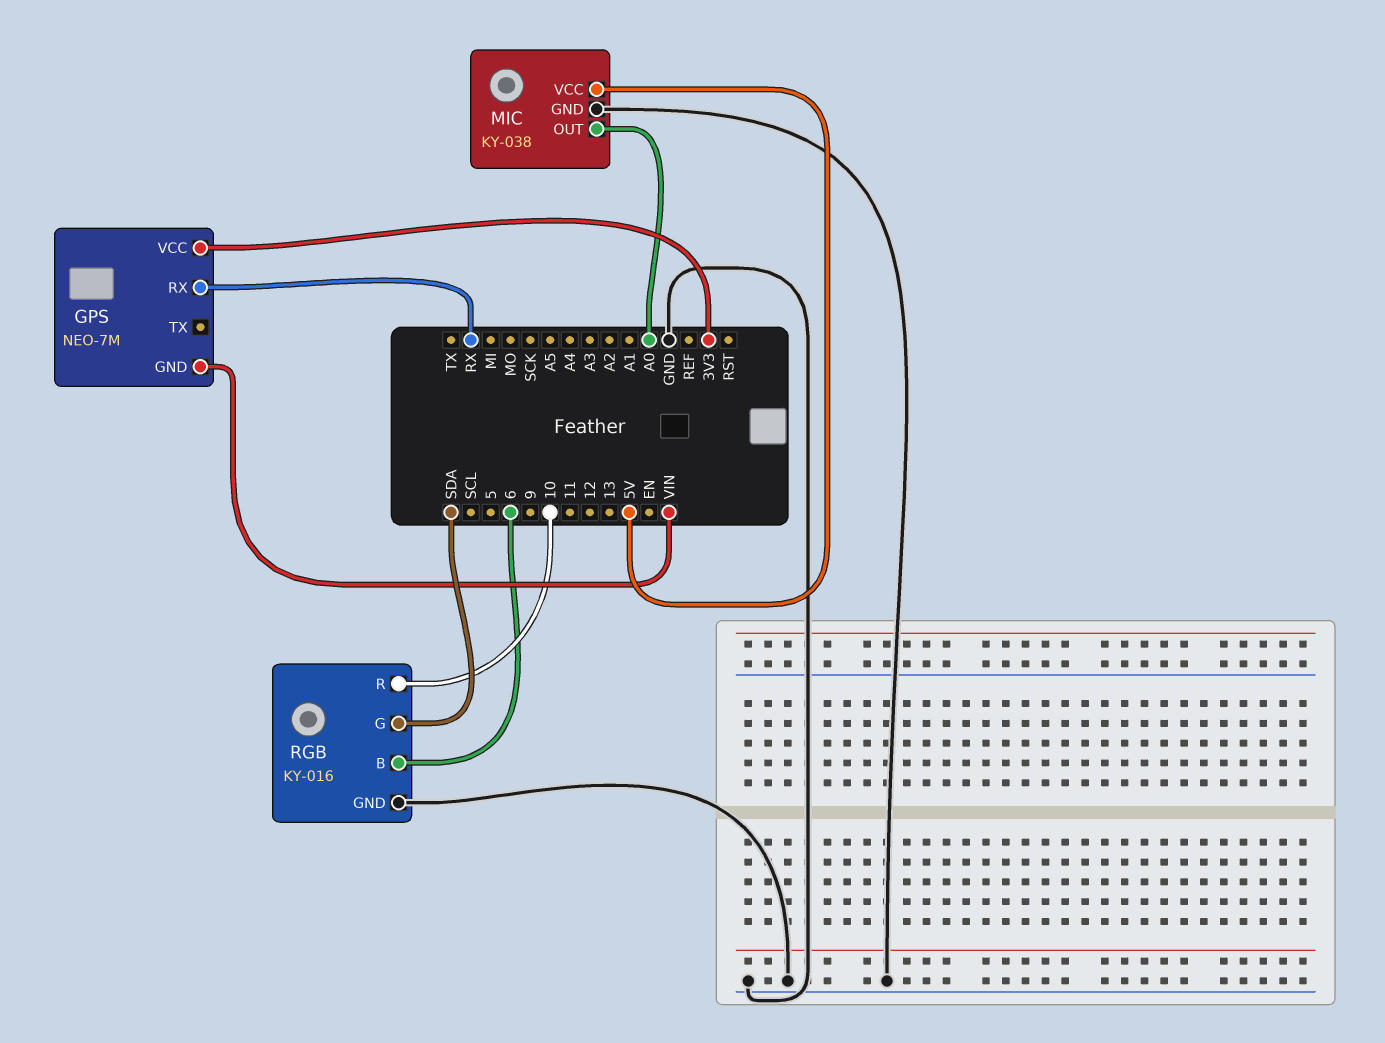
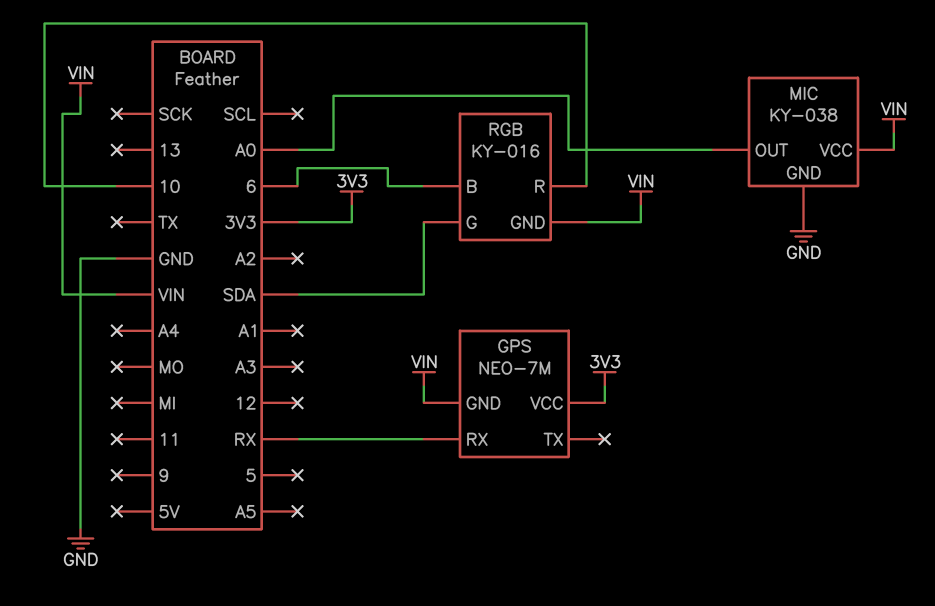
MIC pin VCC: 5V -> VIN
RGB pin GND: GND -> VIN

